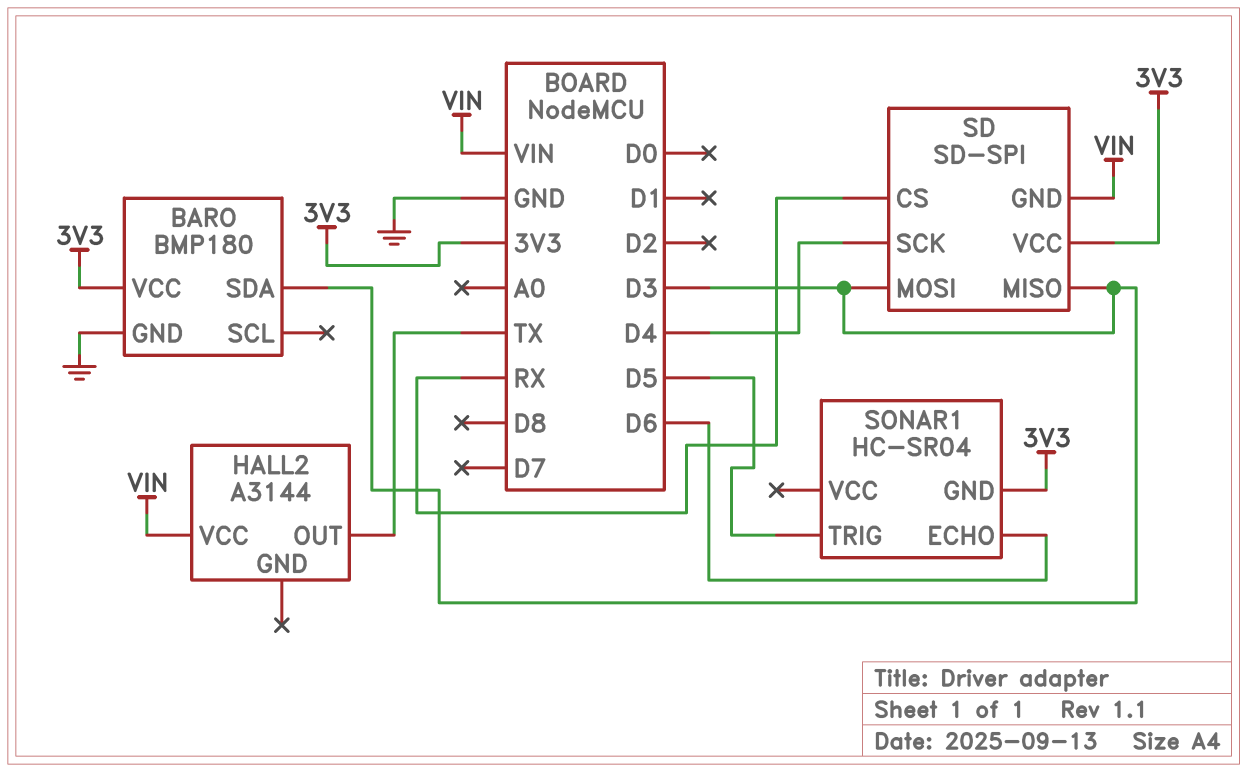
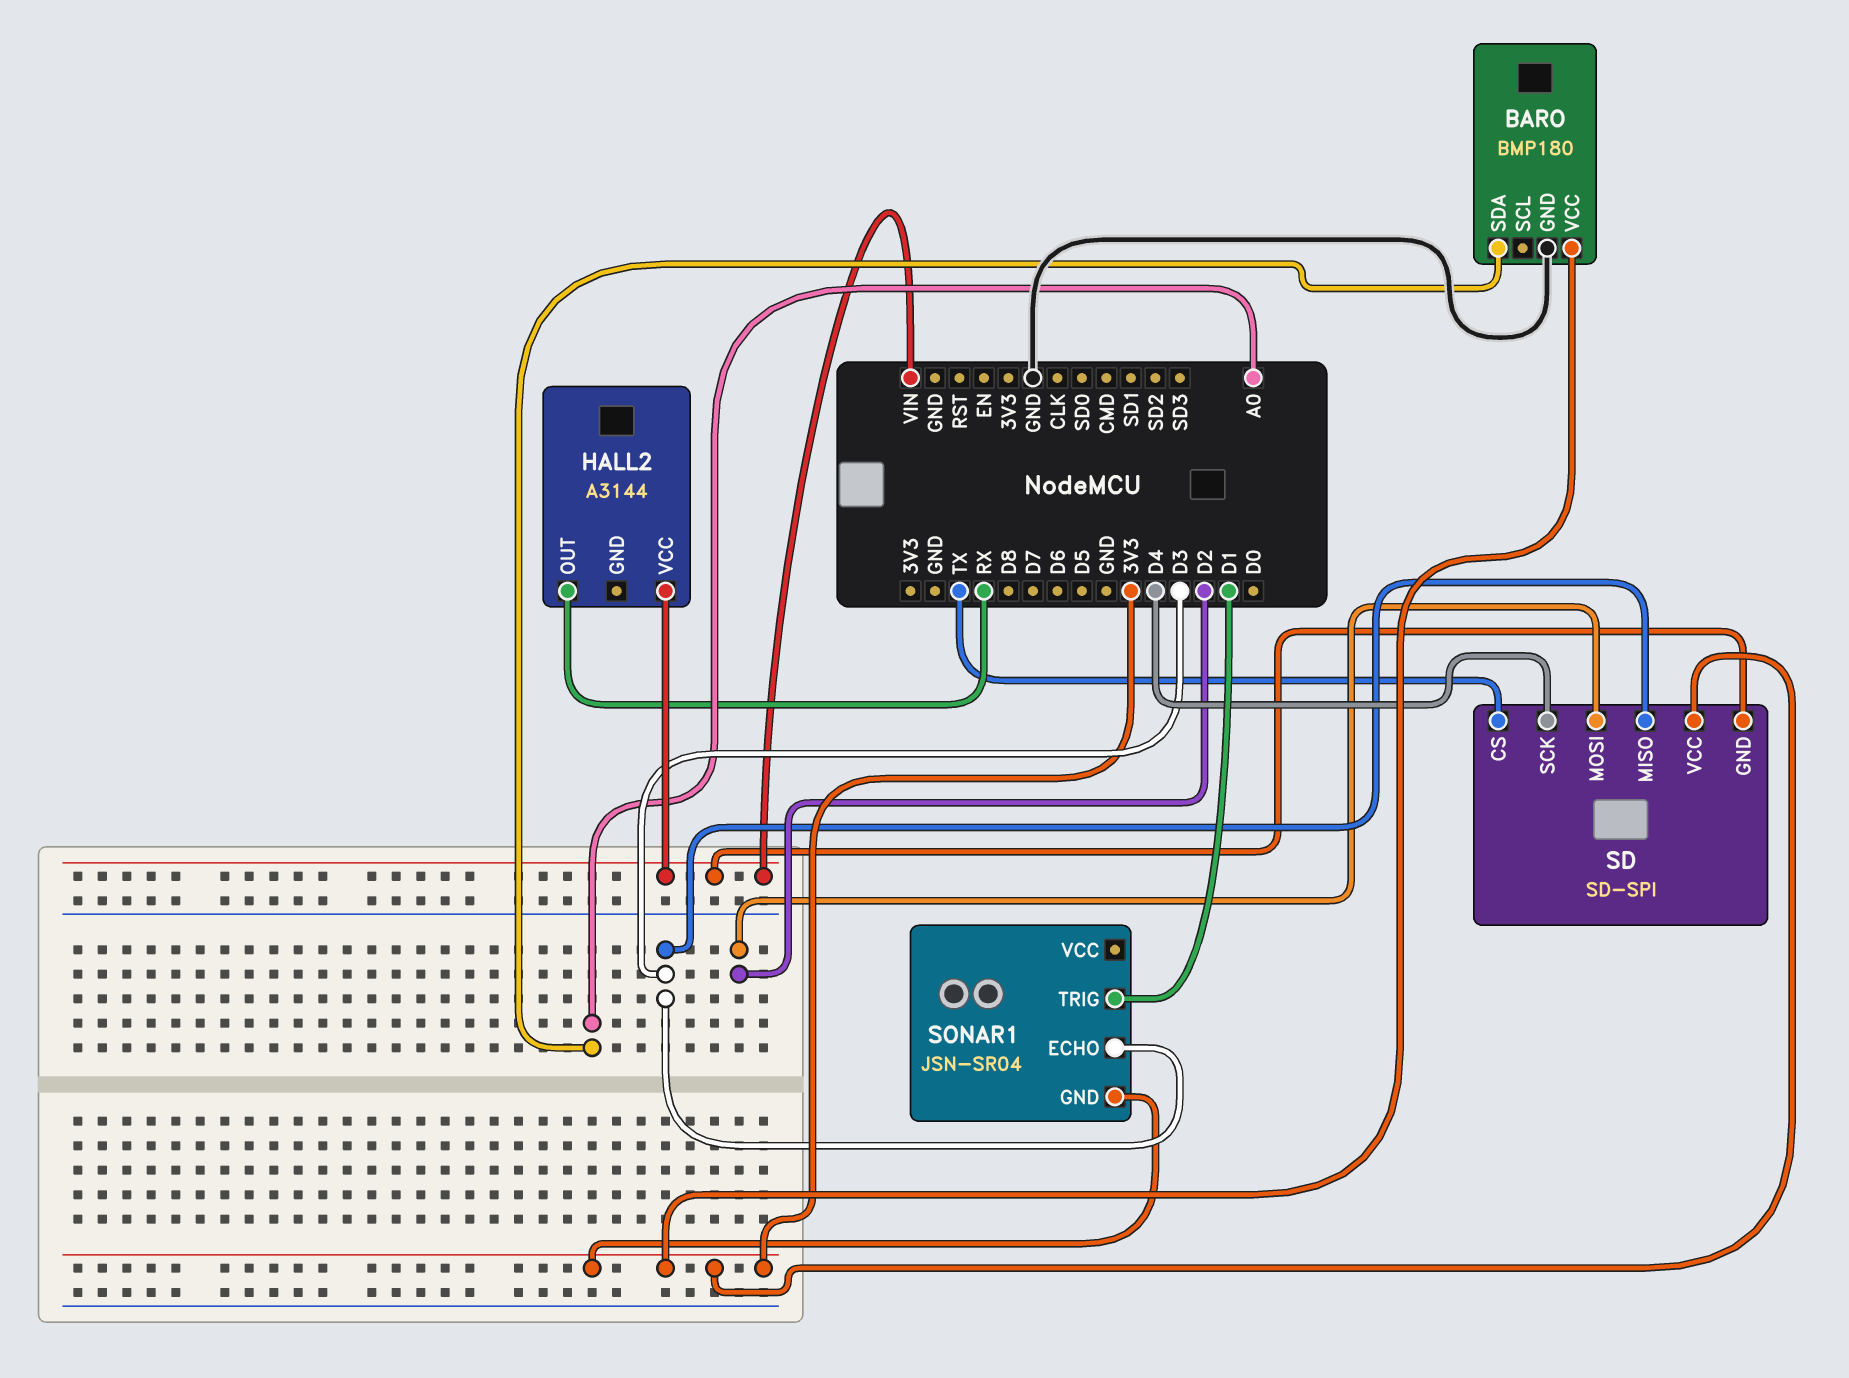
BARO pin SDA: D3 -> A0
HALL2 pin OUT: TX -> RX
SD pin CS: RX -> TX
SD pin MOSI: D3 -> D2
SONAR1: HC-SR04 -> JSN-SR04
SONAR1 pin ECHO: D6 -> D3
SONAR1 pin TRIG: D5 -> D1

